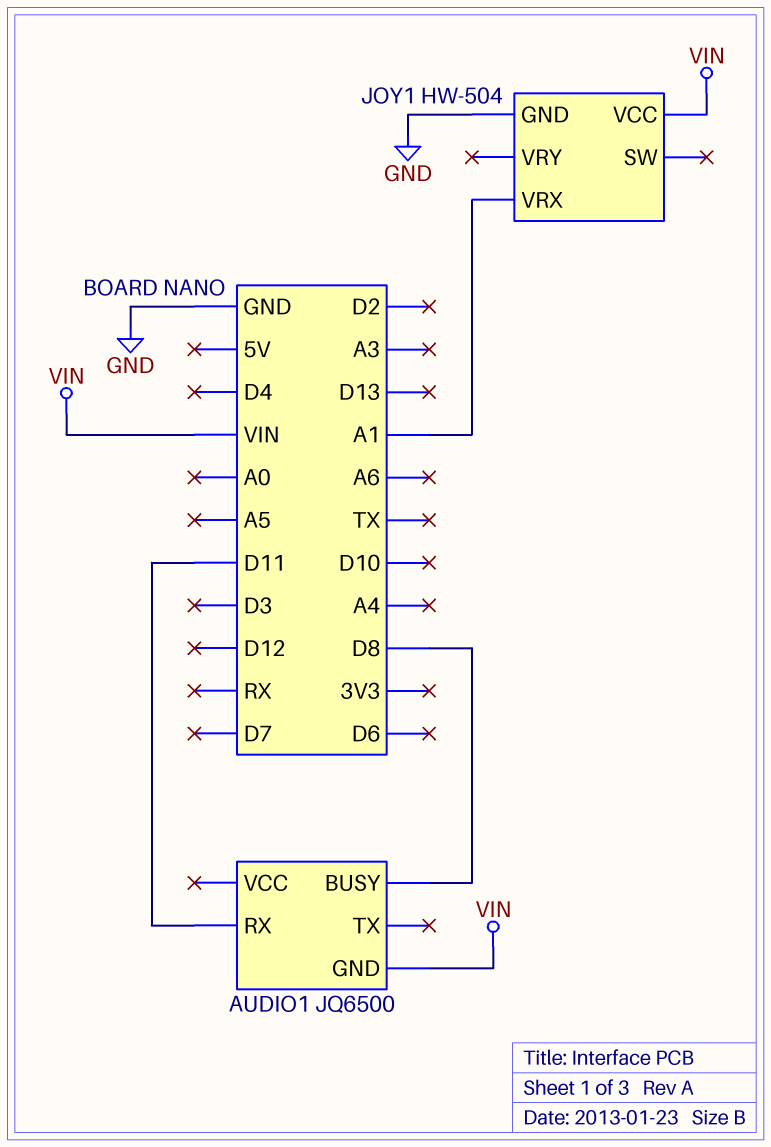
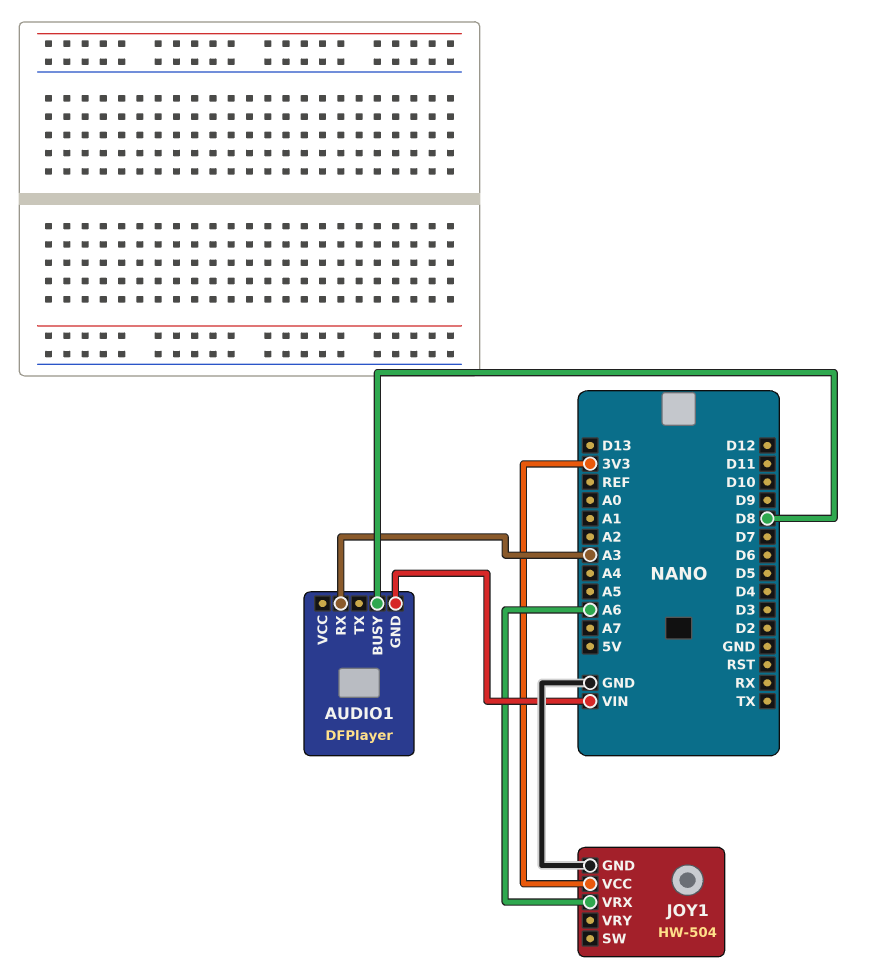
AUDIO1: JQ6500 -> DFPlayer
AUDIO1 pin RX: D11 -> A3
JOY1 pin VCC: VIN -> 3V3
JOY1 pin VRX: A1 -> A6

